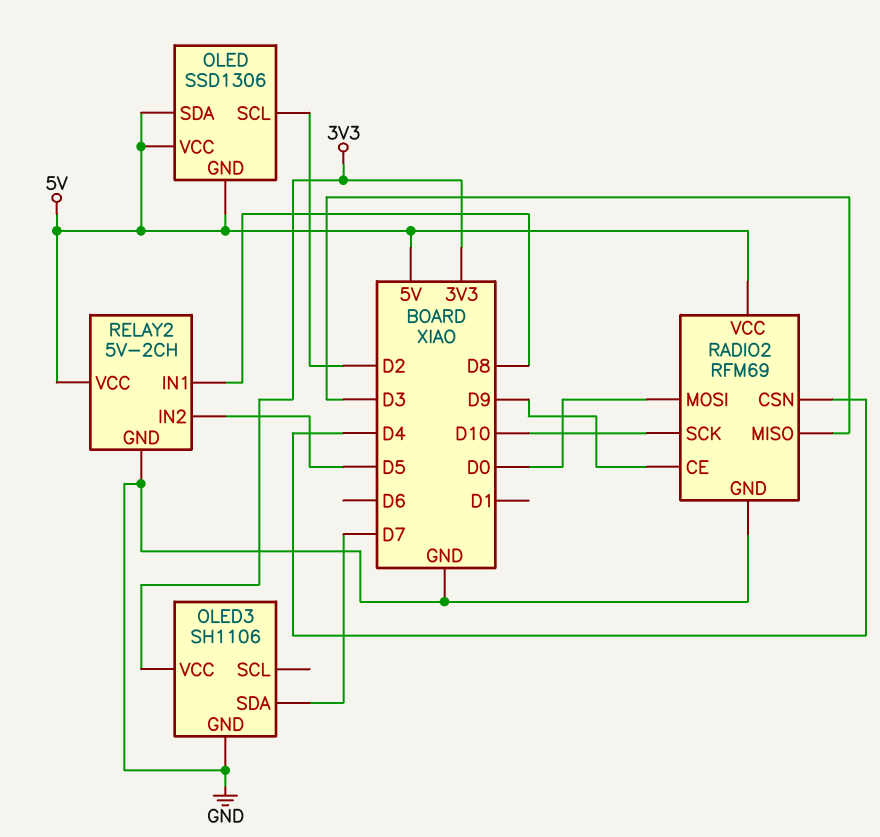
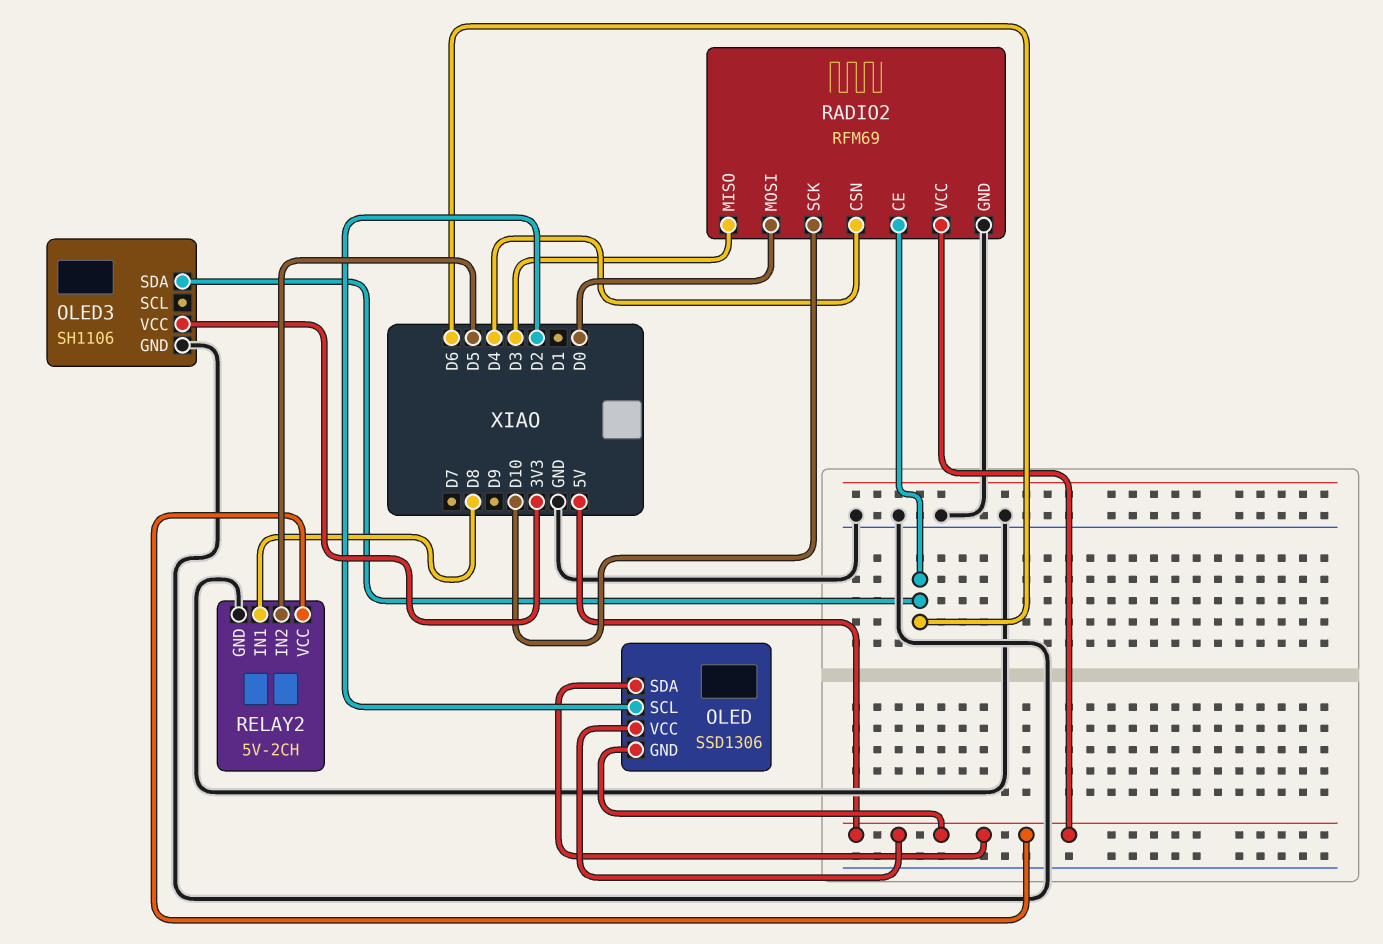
OLED3 pin SDA: D7 -> D6
RADIO2 pin CE: D9 -> D6

